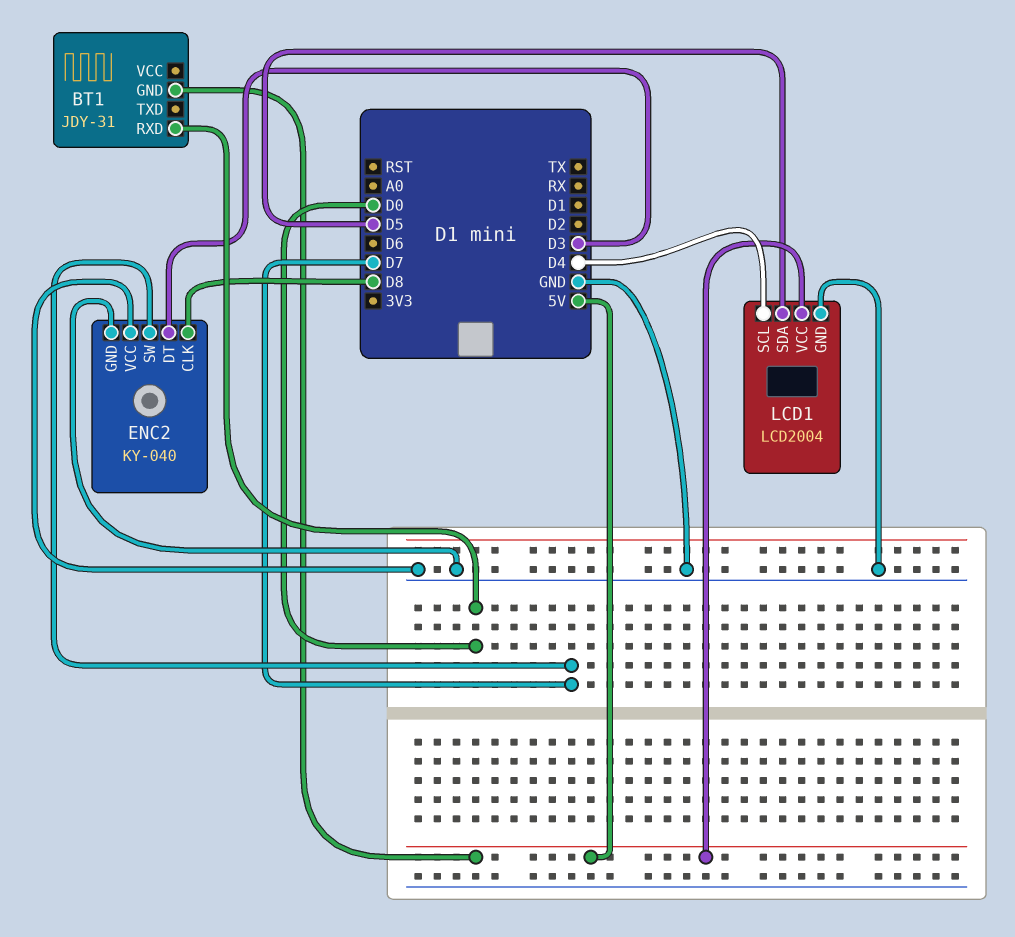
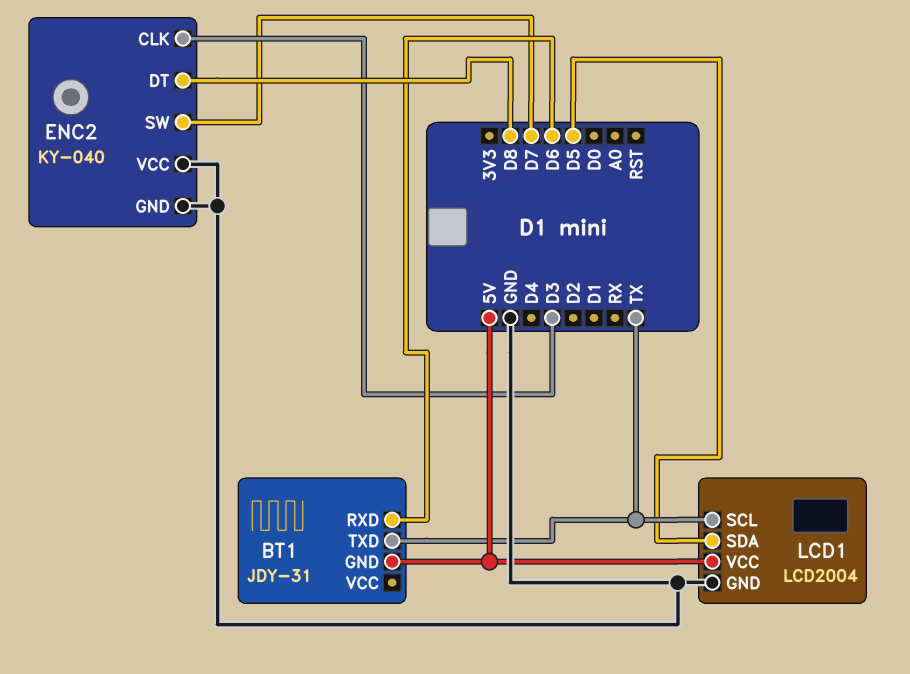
BT1 pin RXD: D0 -> D6
BT1 pin TXD: none -> TX
ENC2 pin CLK: D8 -> D3
ENC2 pin DT: D3 -> D8
LCD1 pin SCL: D4 -> TX

